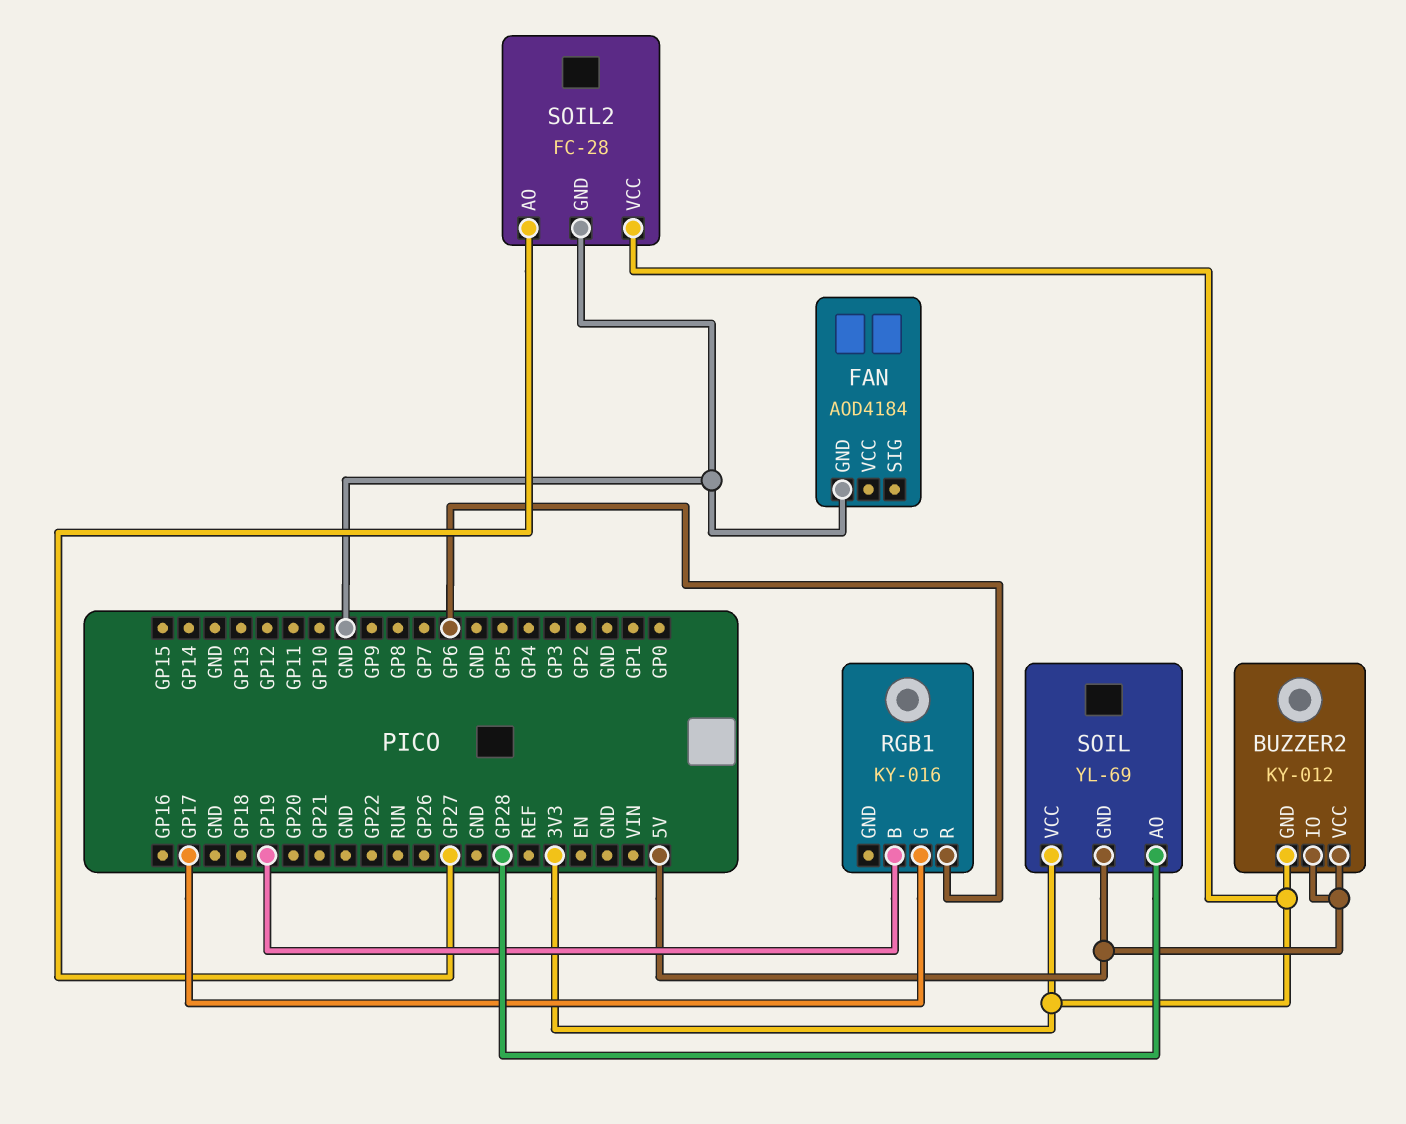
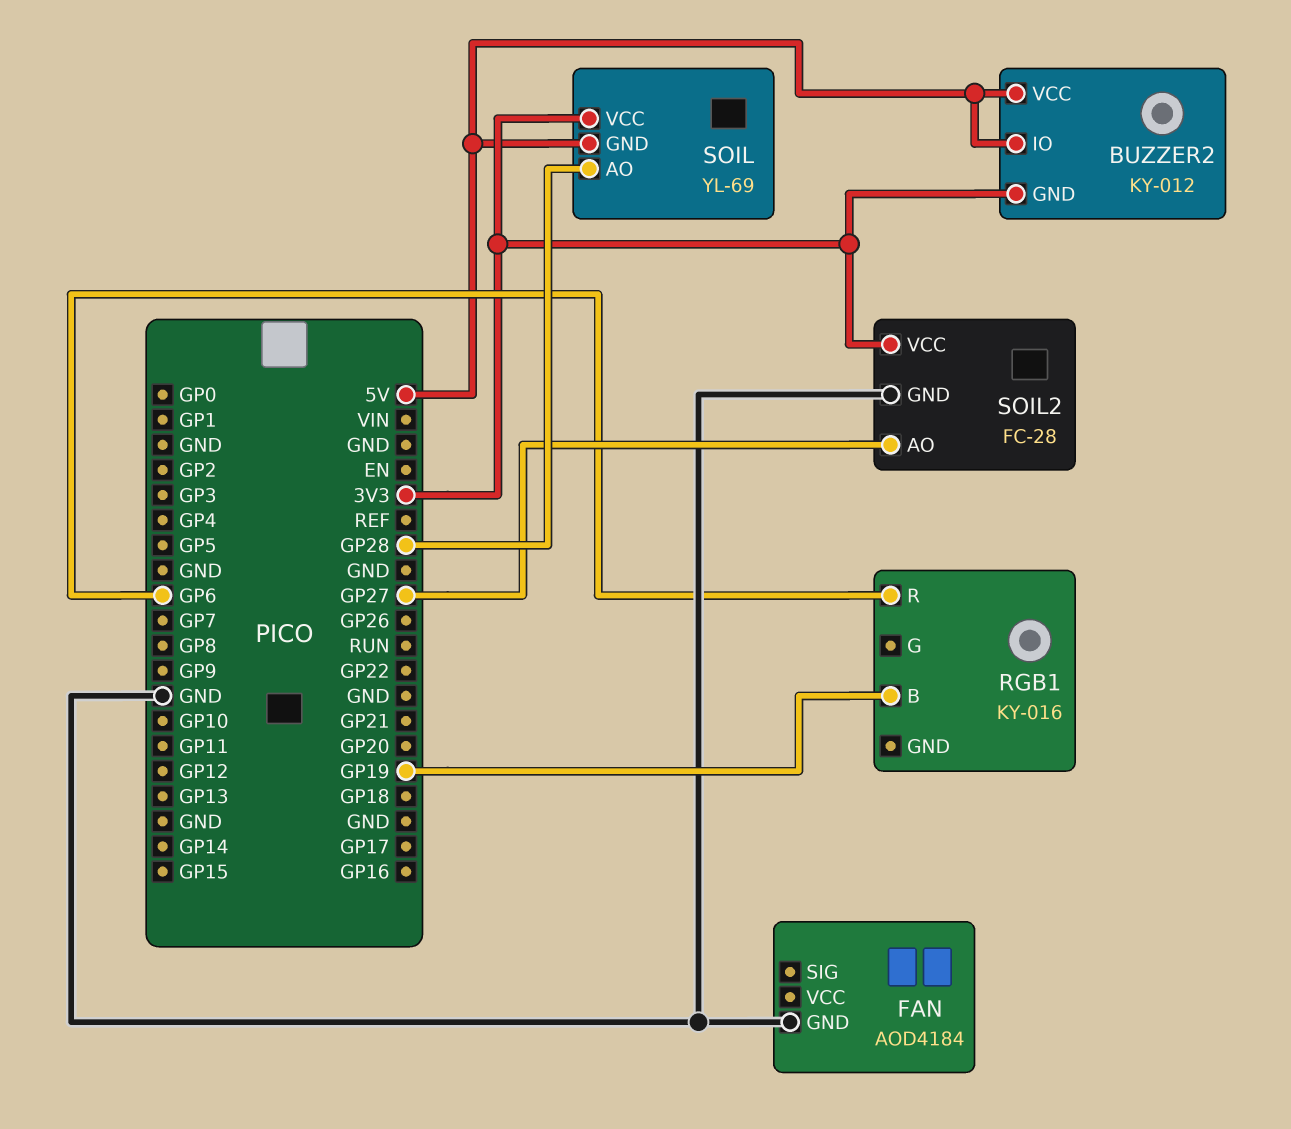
RGB1 pin G: GP17 -> none

